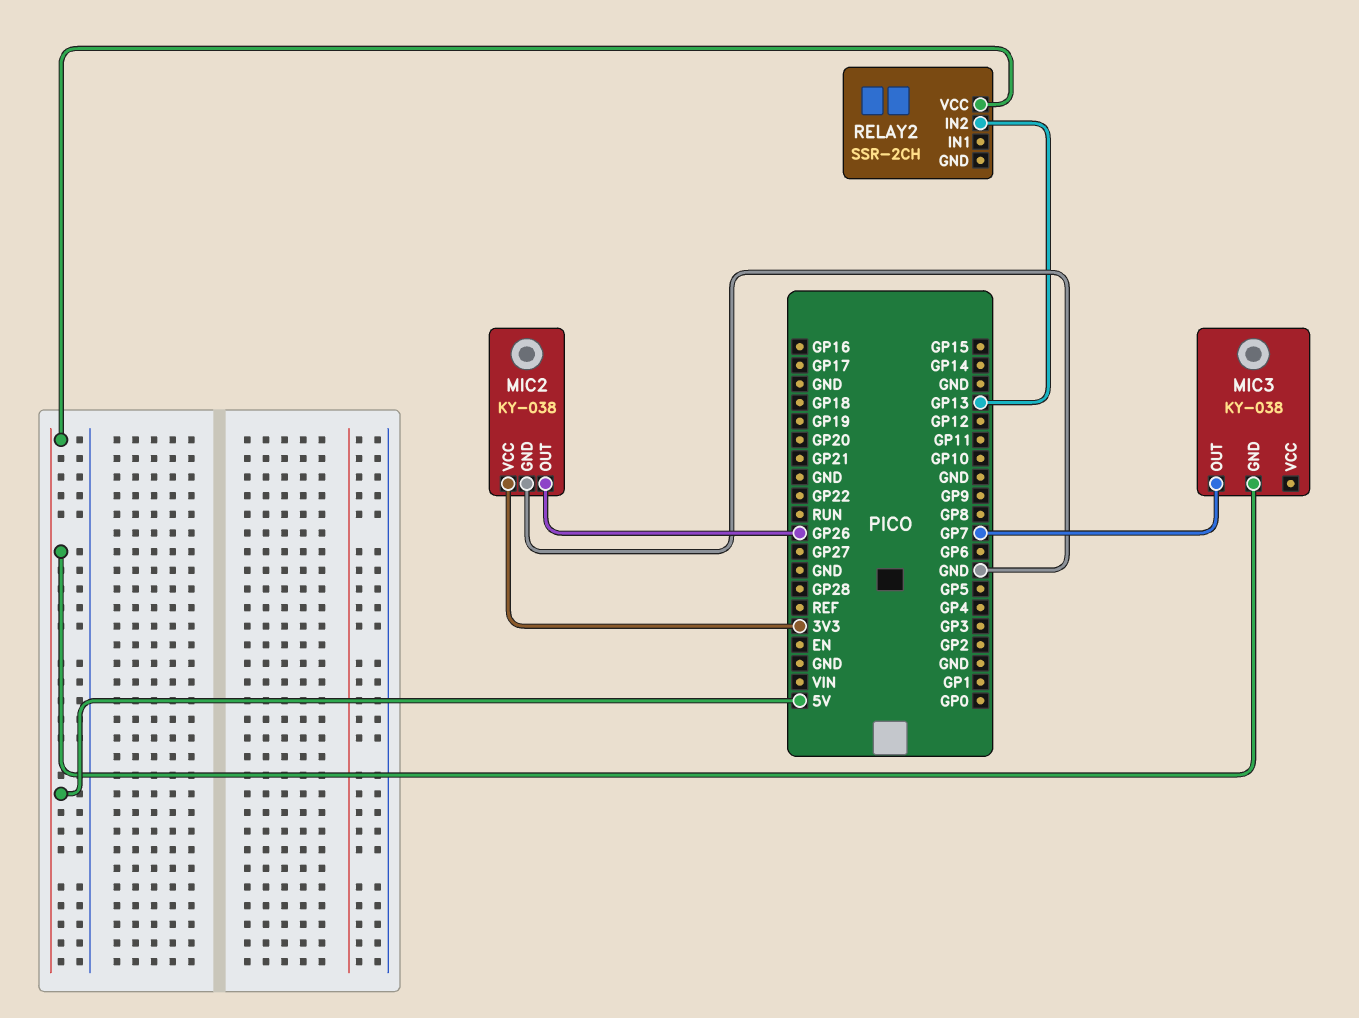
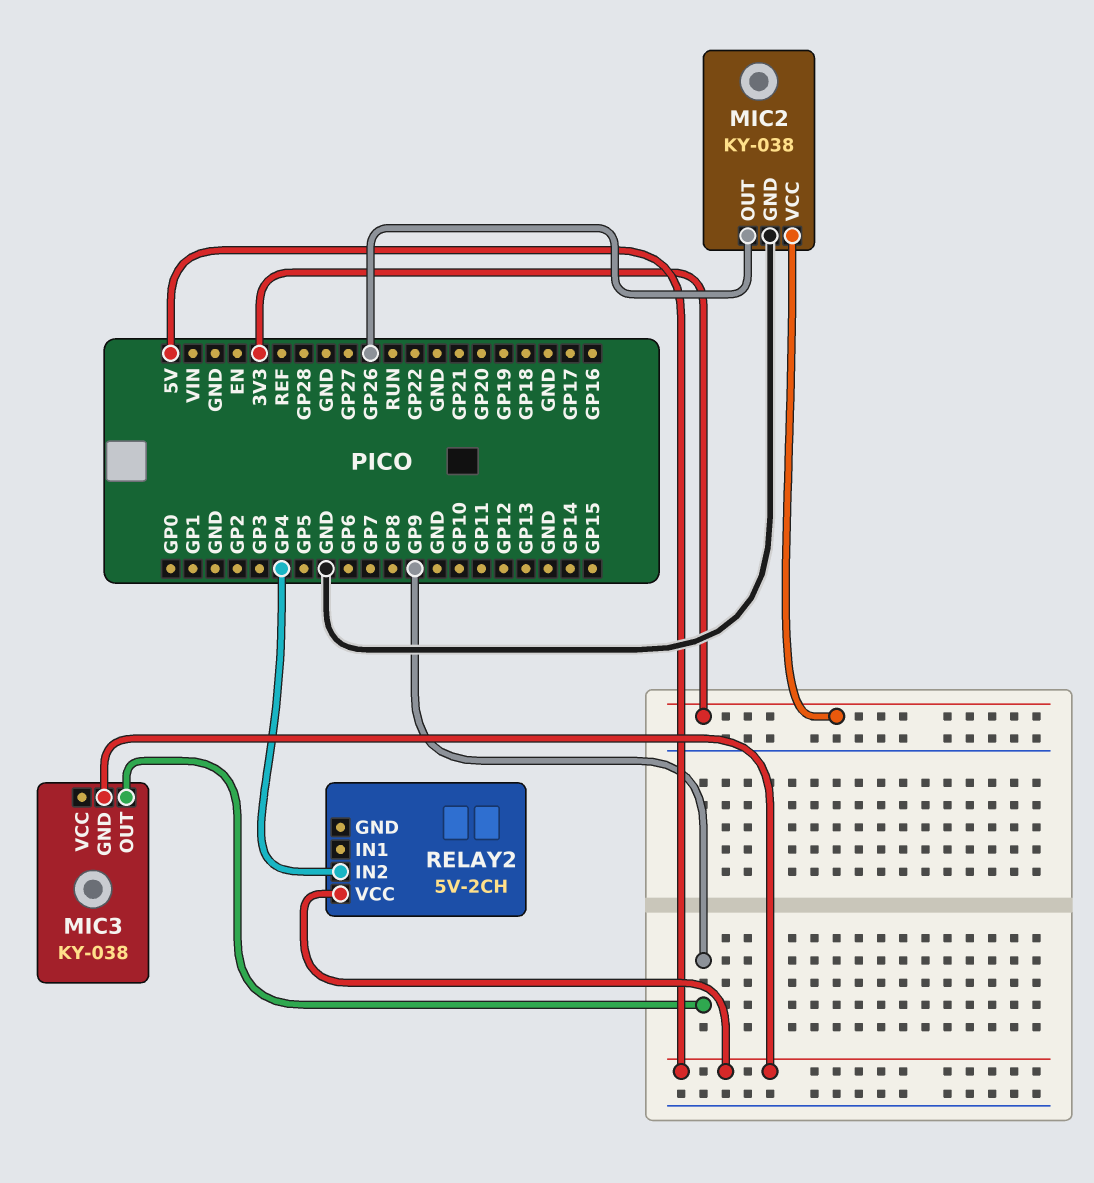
MIC3 pin OUT: GP7 -> GP9
RELAY2: SSR-2CH -> 5V-2CH
RELAY2 pin IN2: GP13 -> GP4

